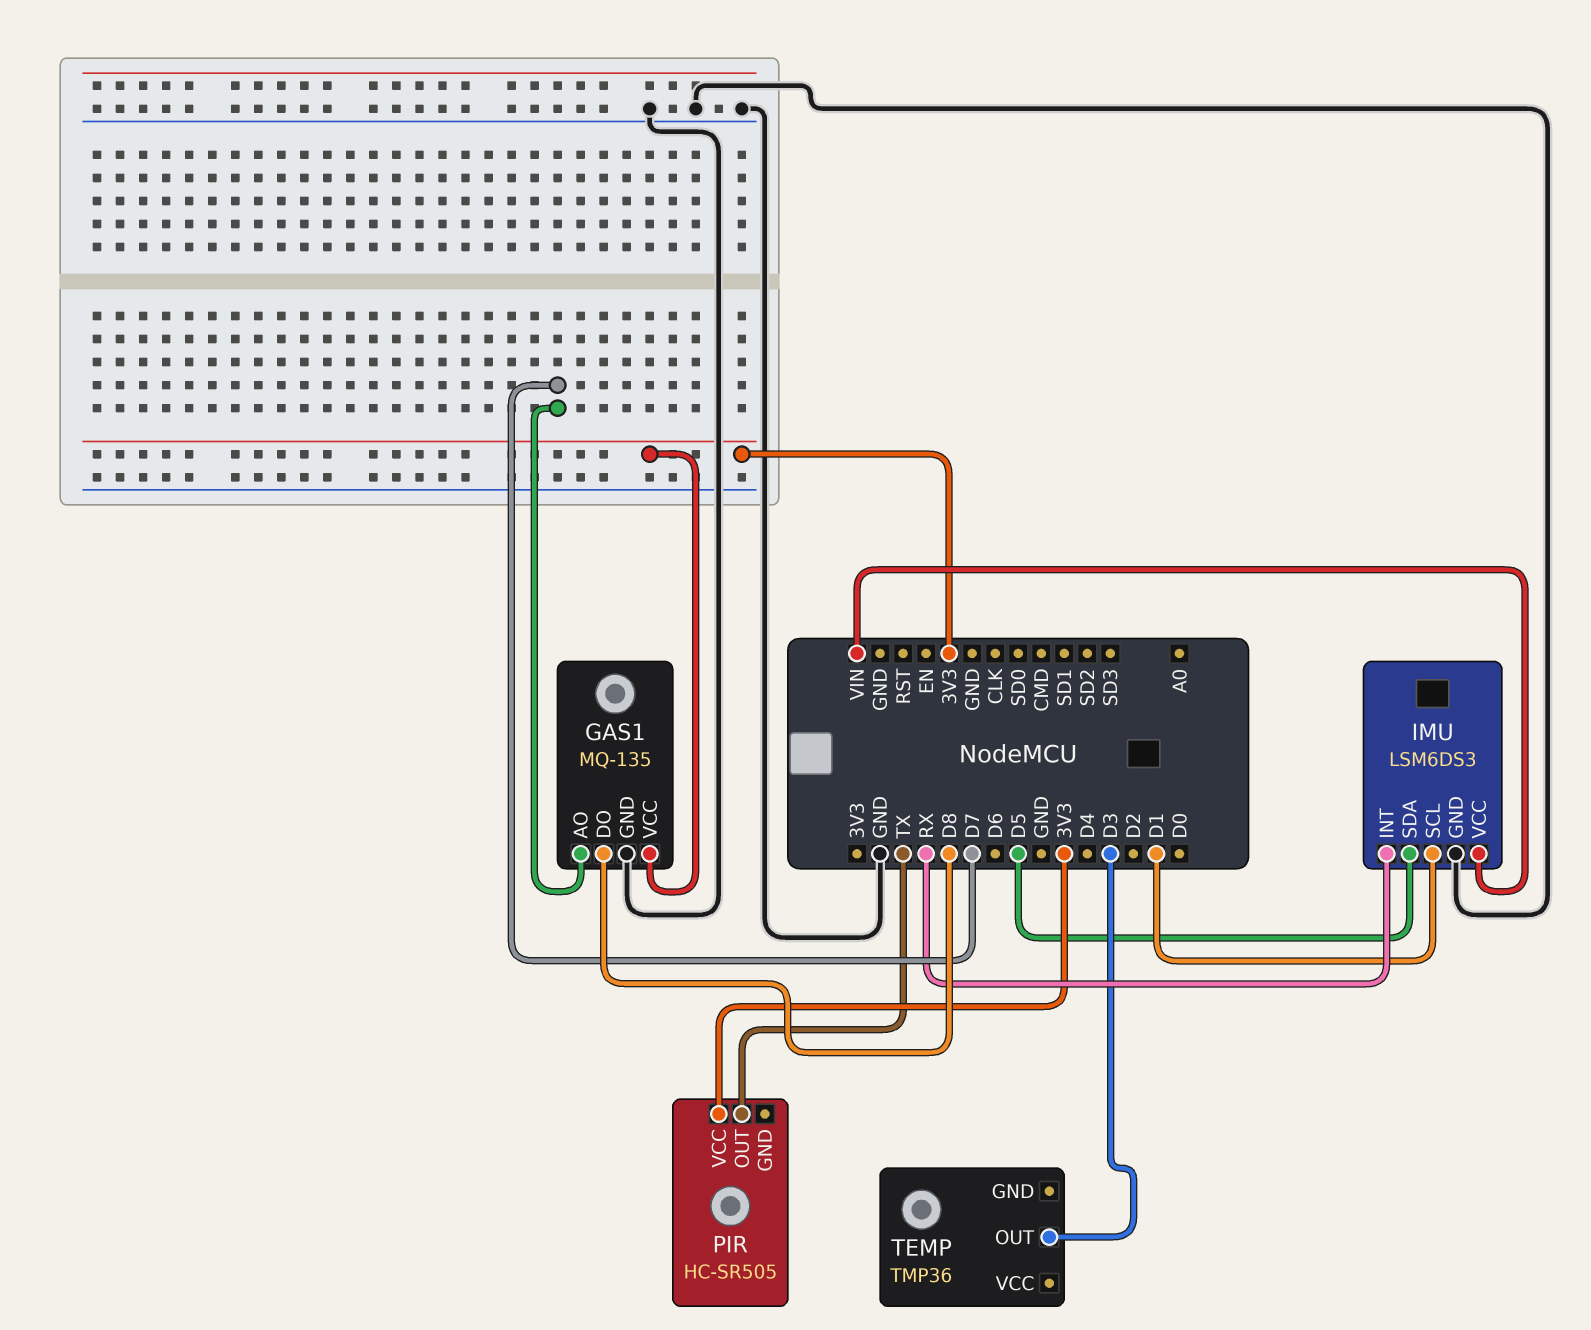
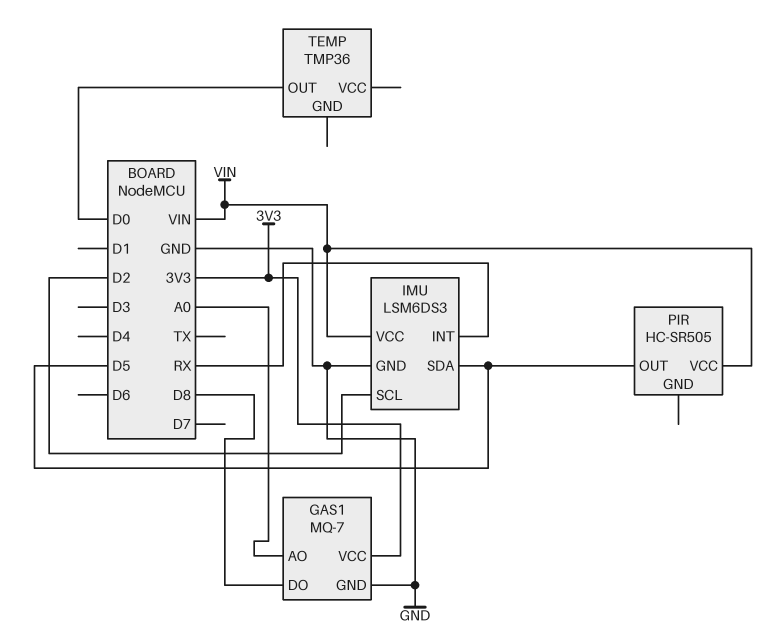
GAS1: MQ-135 -> MQ-7
GAS1 pin AO: D7 -> A0
IMU pin SCL: D1 -> D2
PIR pin OUT: TX -> D5
PIR pin VCC: 3V3 -> VIN
TEMP pin OUT: D3 -> D0

